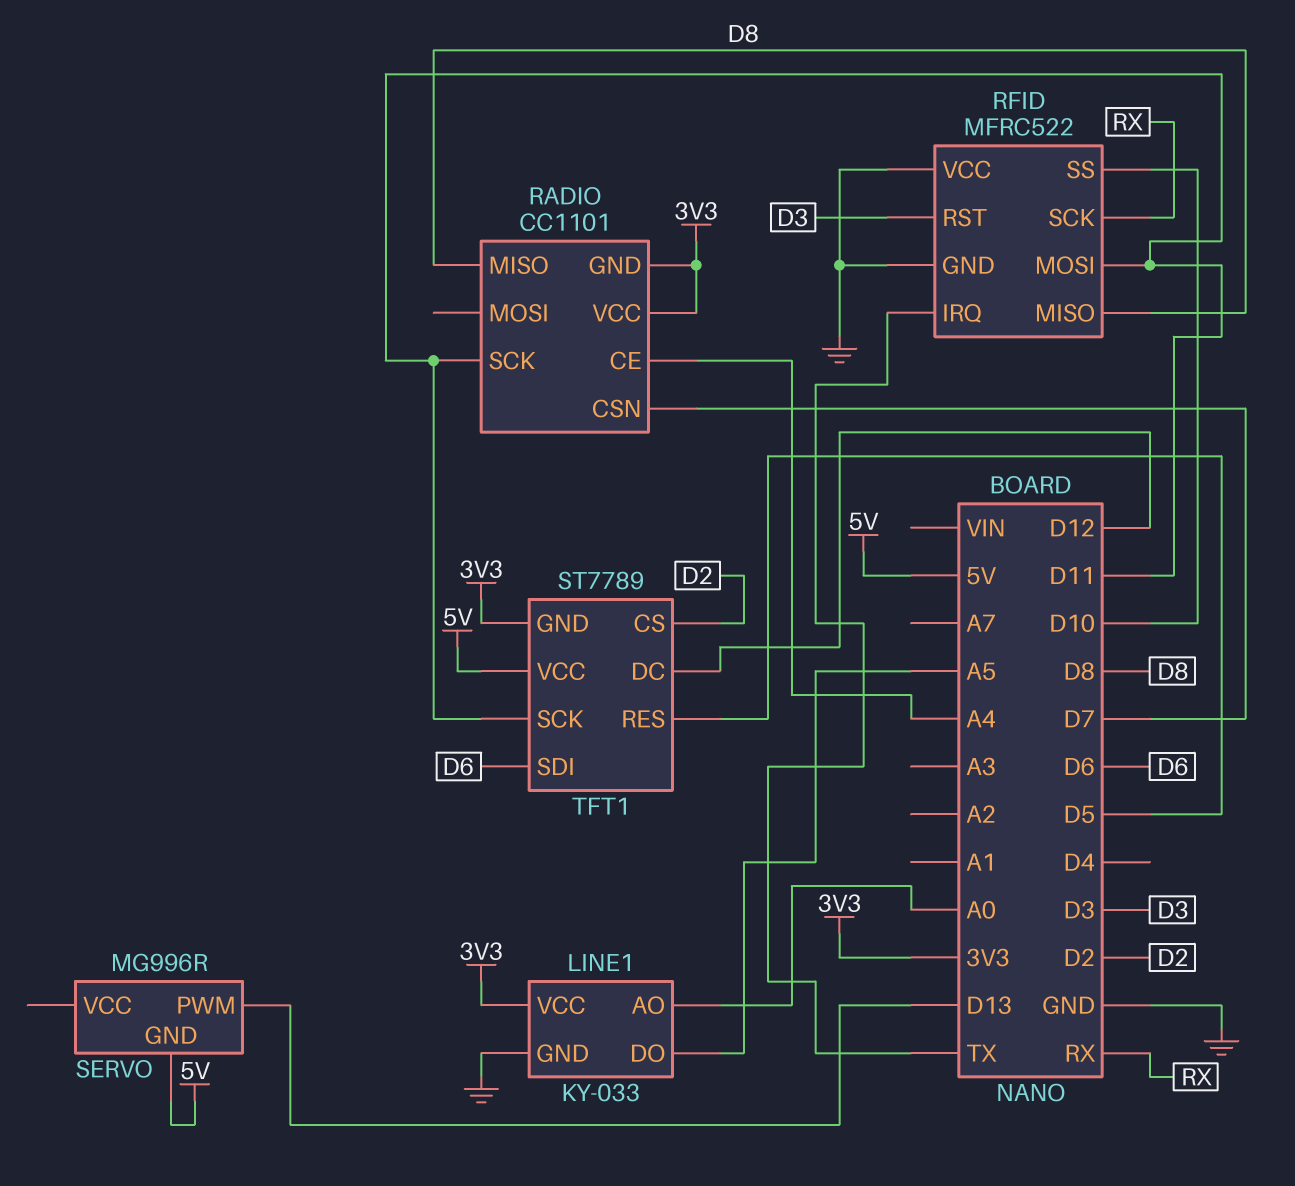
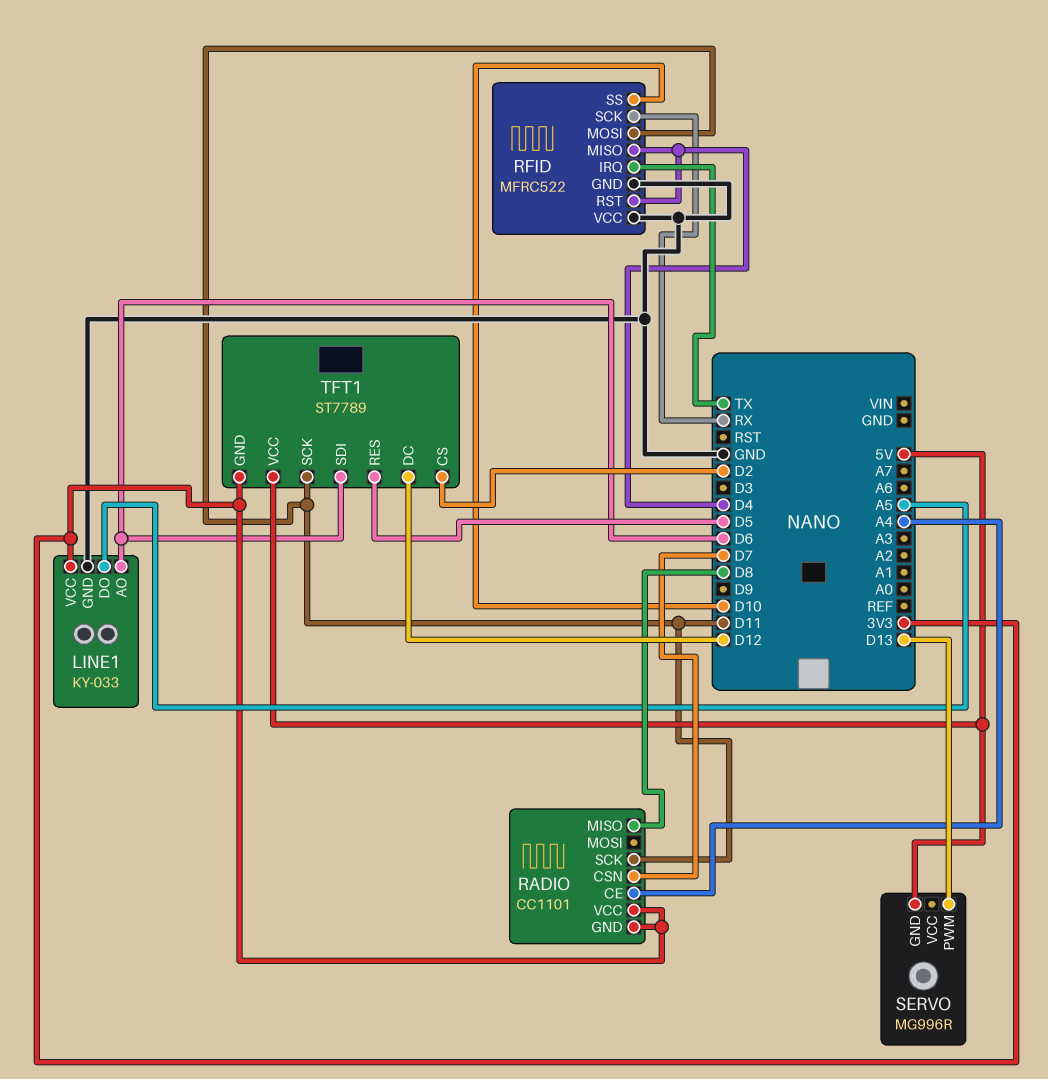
LINE1 pin AO: A0 -> D6
RFID pin MISO: D8 -> D4
RFID pin RST: D3 -> D4

